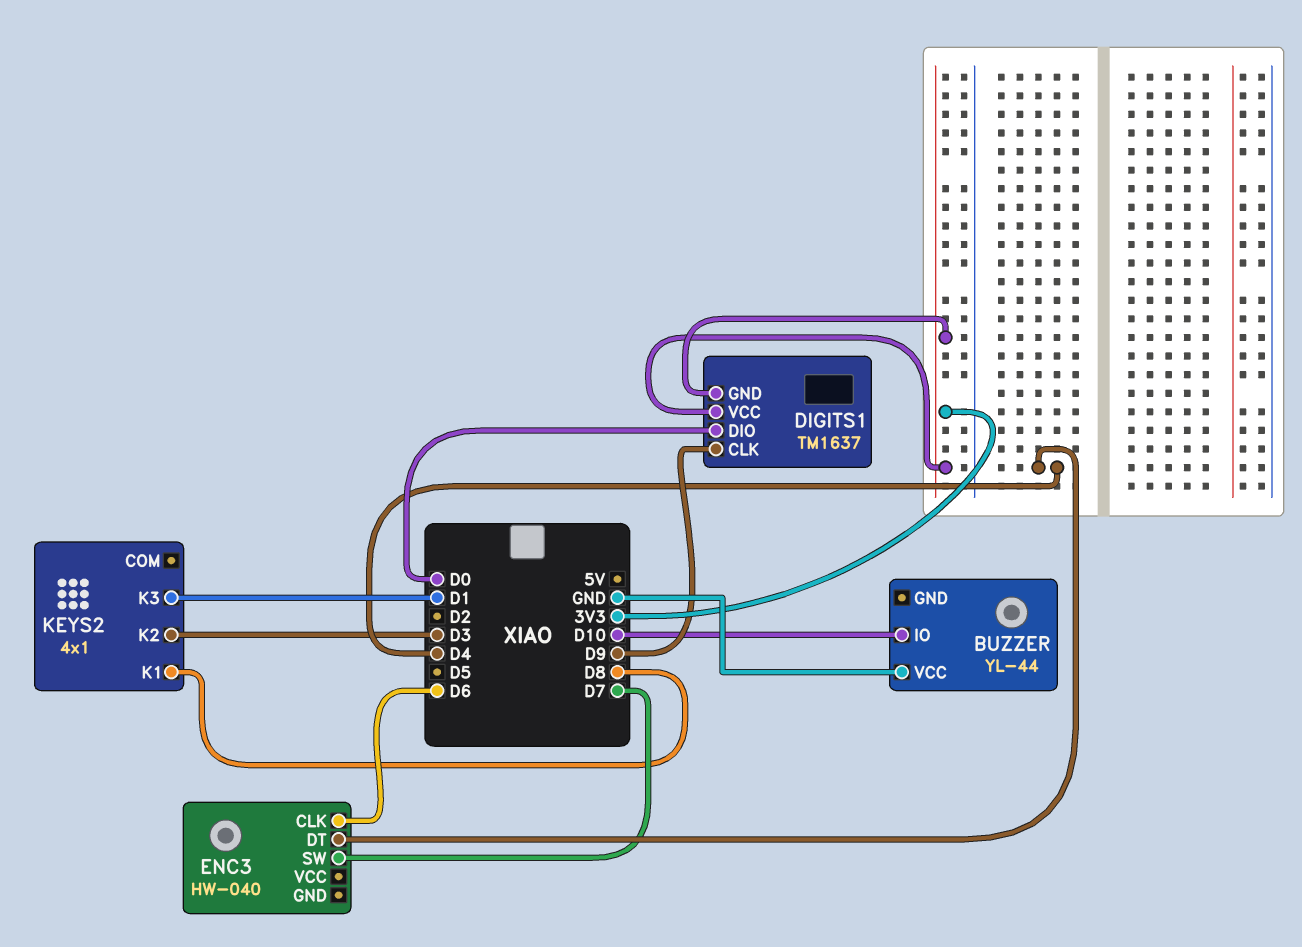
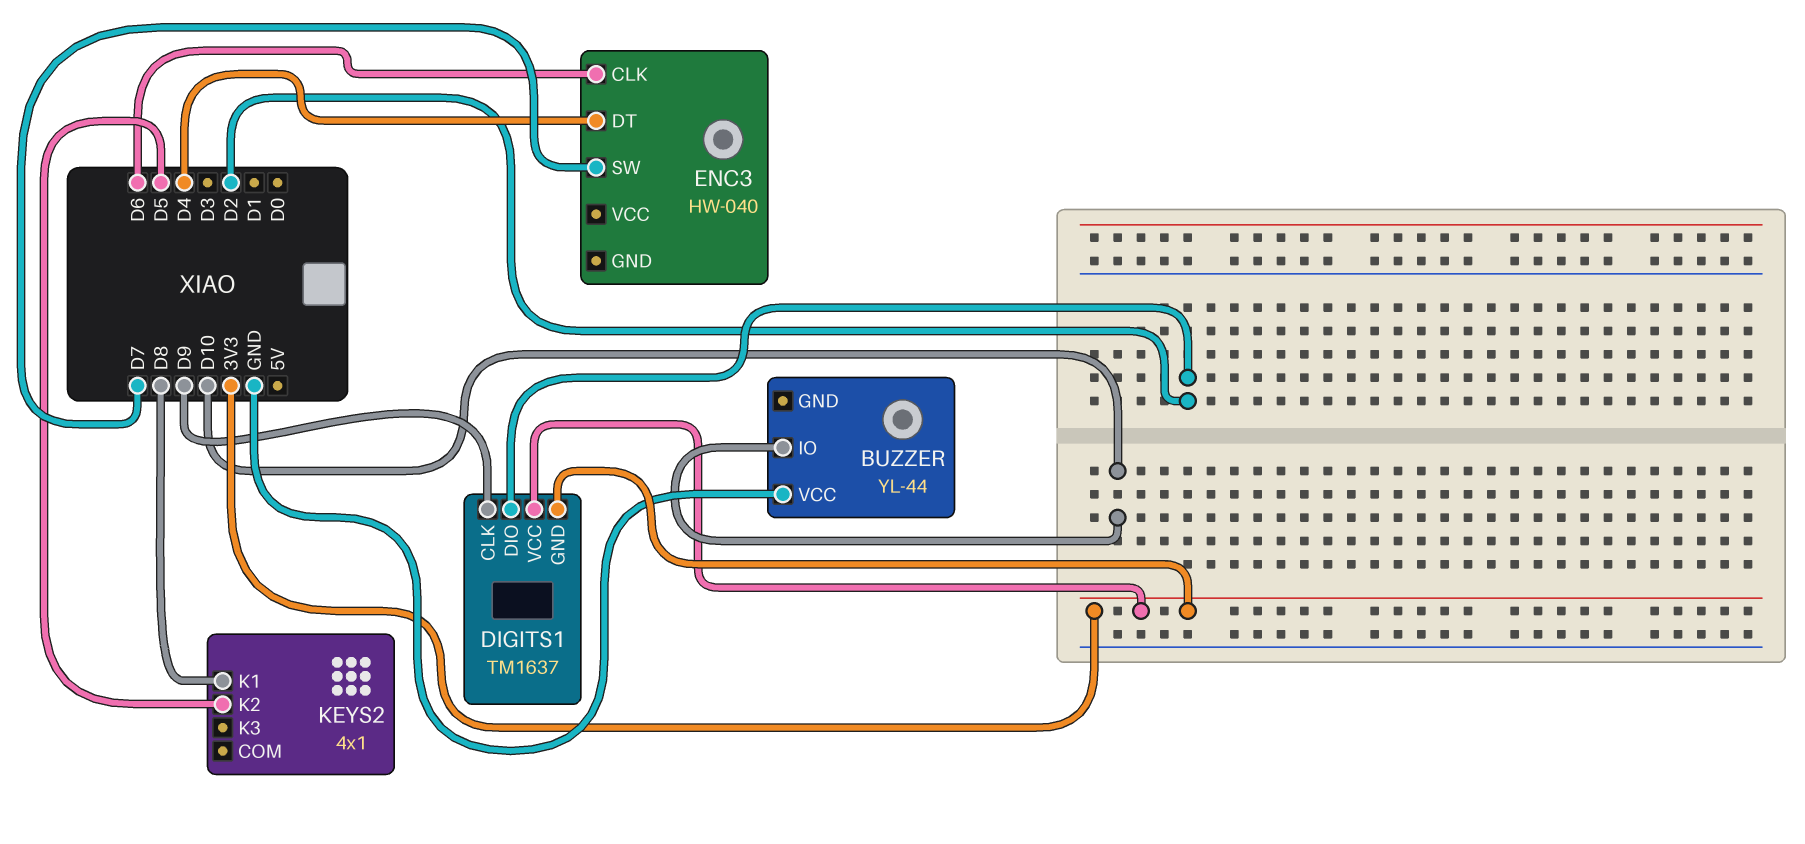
DIGITS1 pin DIO: D0 -> D2
KEYS2 pin K2: D3 -> D5
KEYS2 pin K3: D1 -> none

